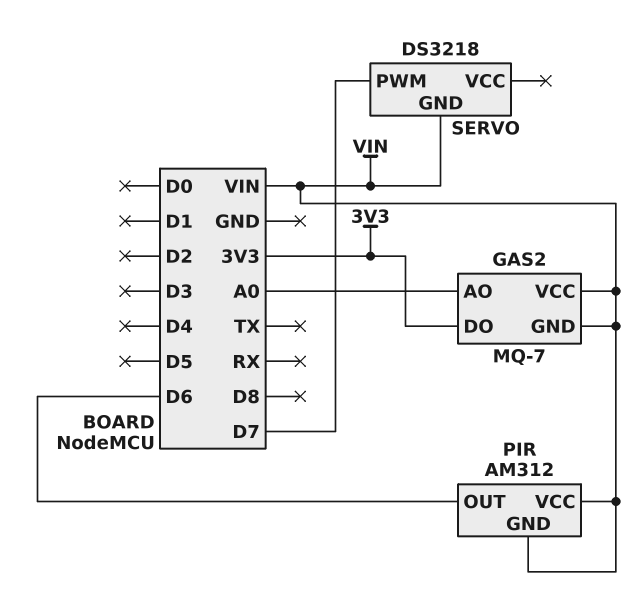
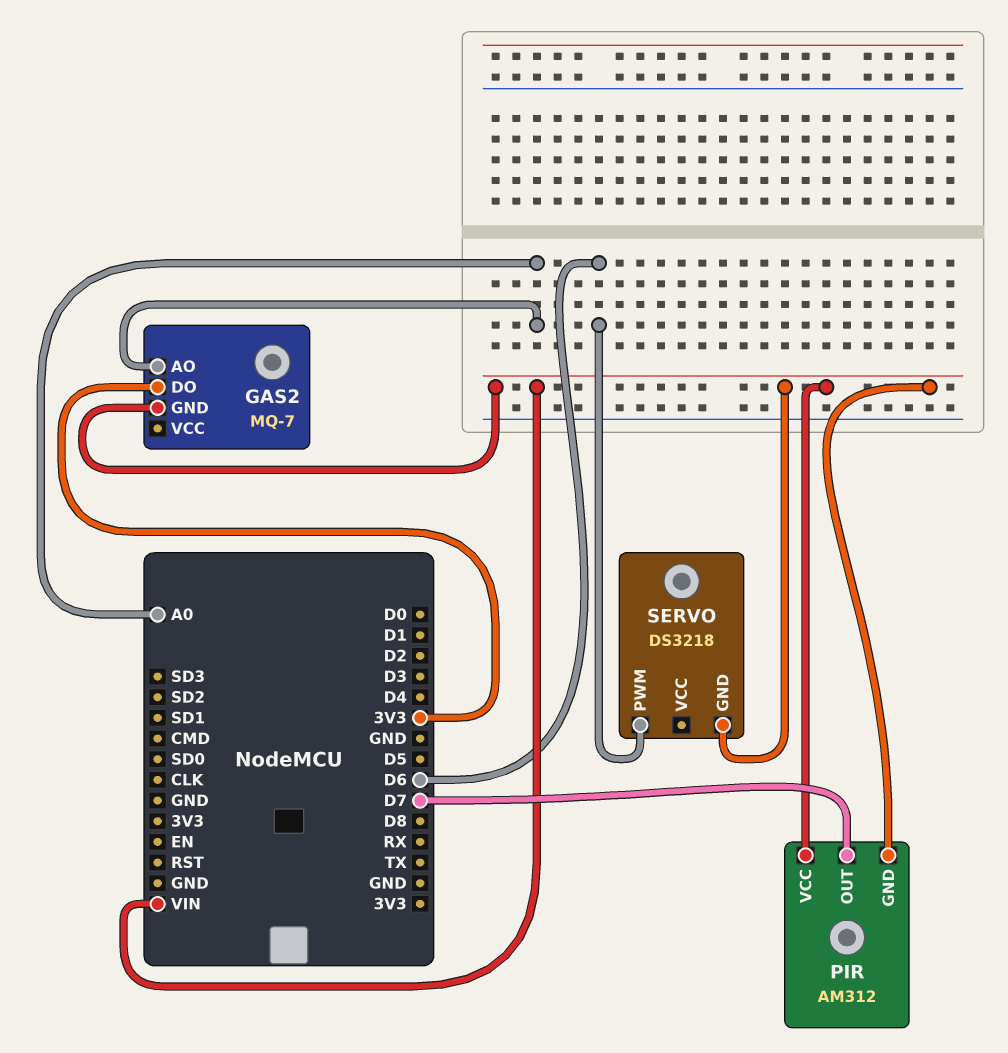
GAS2 pin VCC: VIN -> none
PIR pin OUT: D6 -> D7
SERVO pin PWM: D7 -> D6

